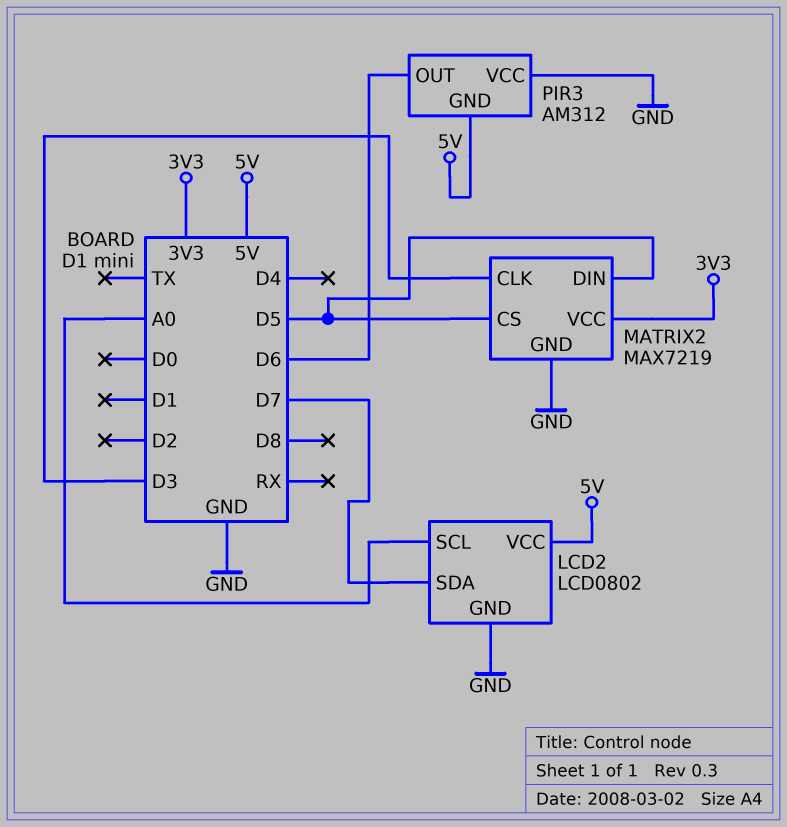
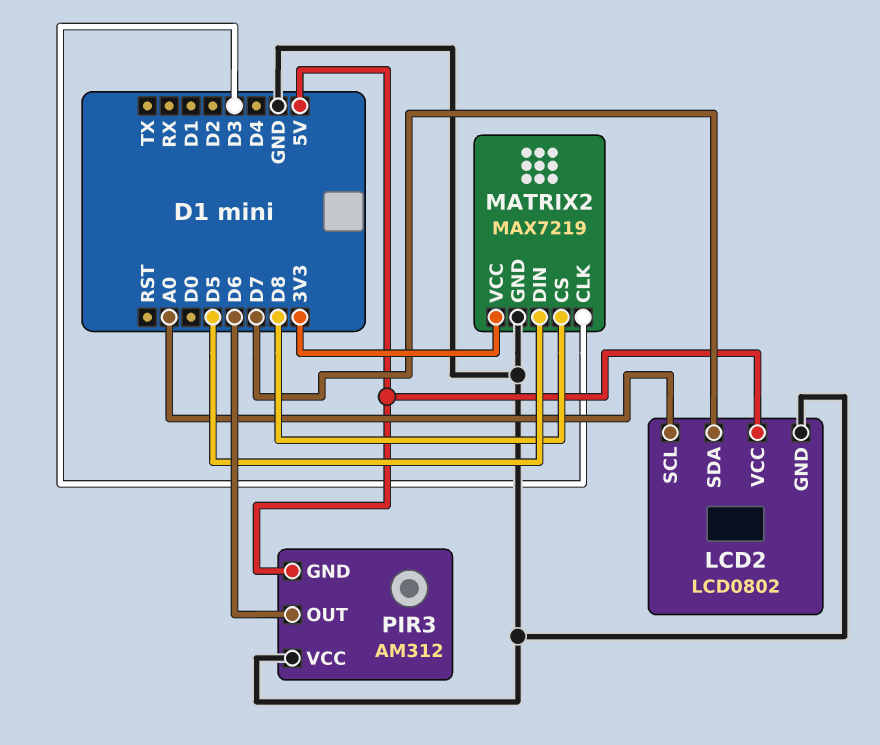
MATRIX2 pin CS: D5 -> D8

